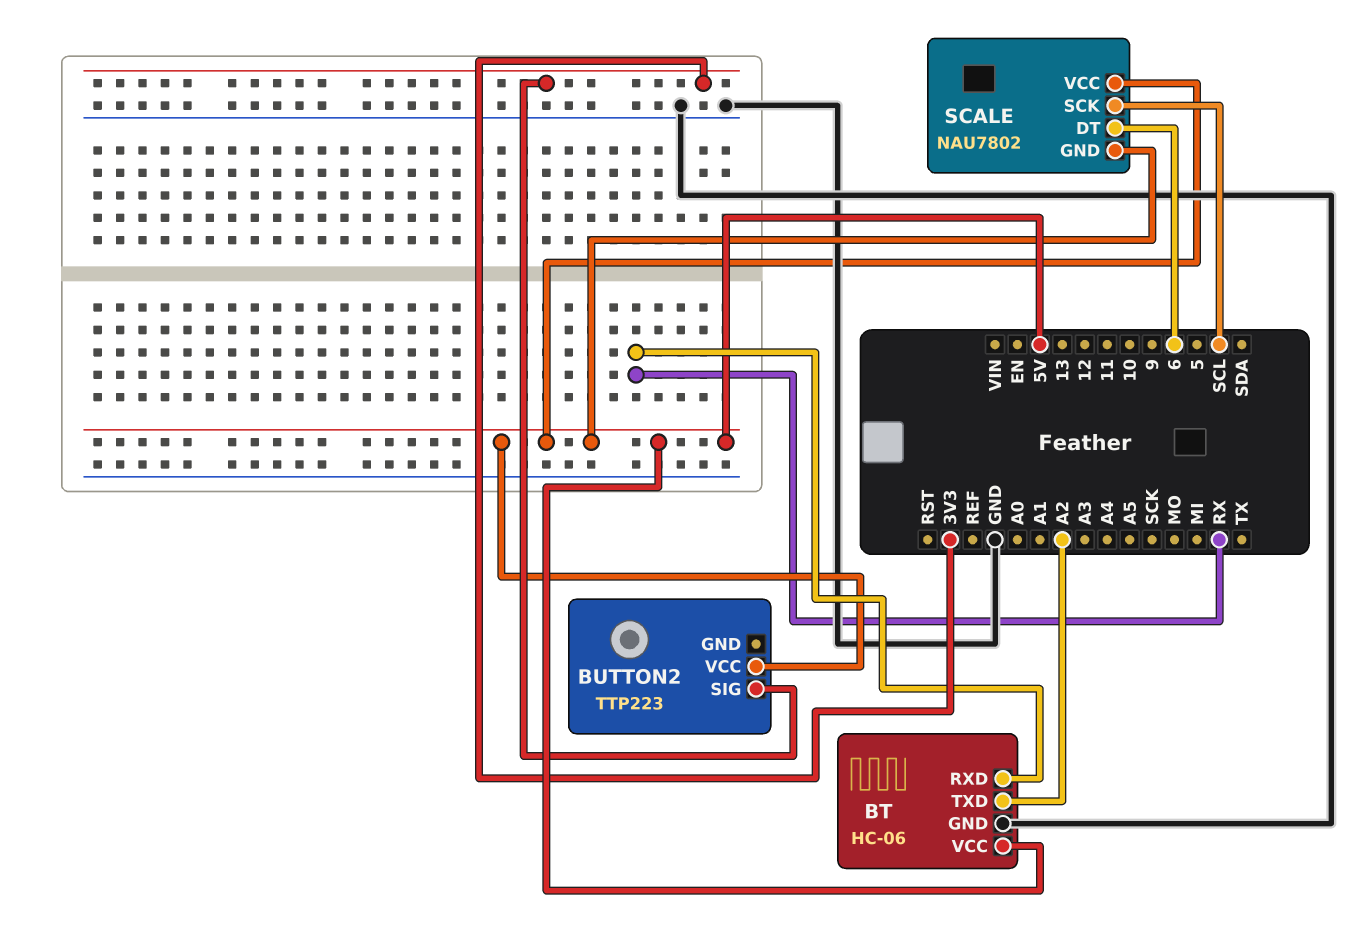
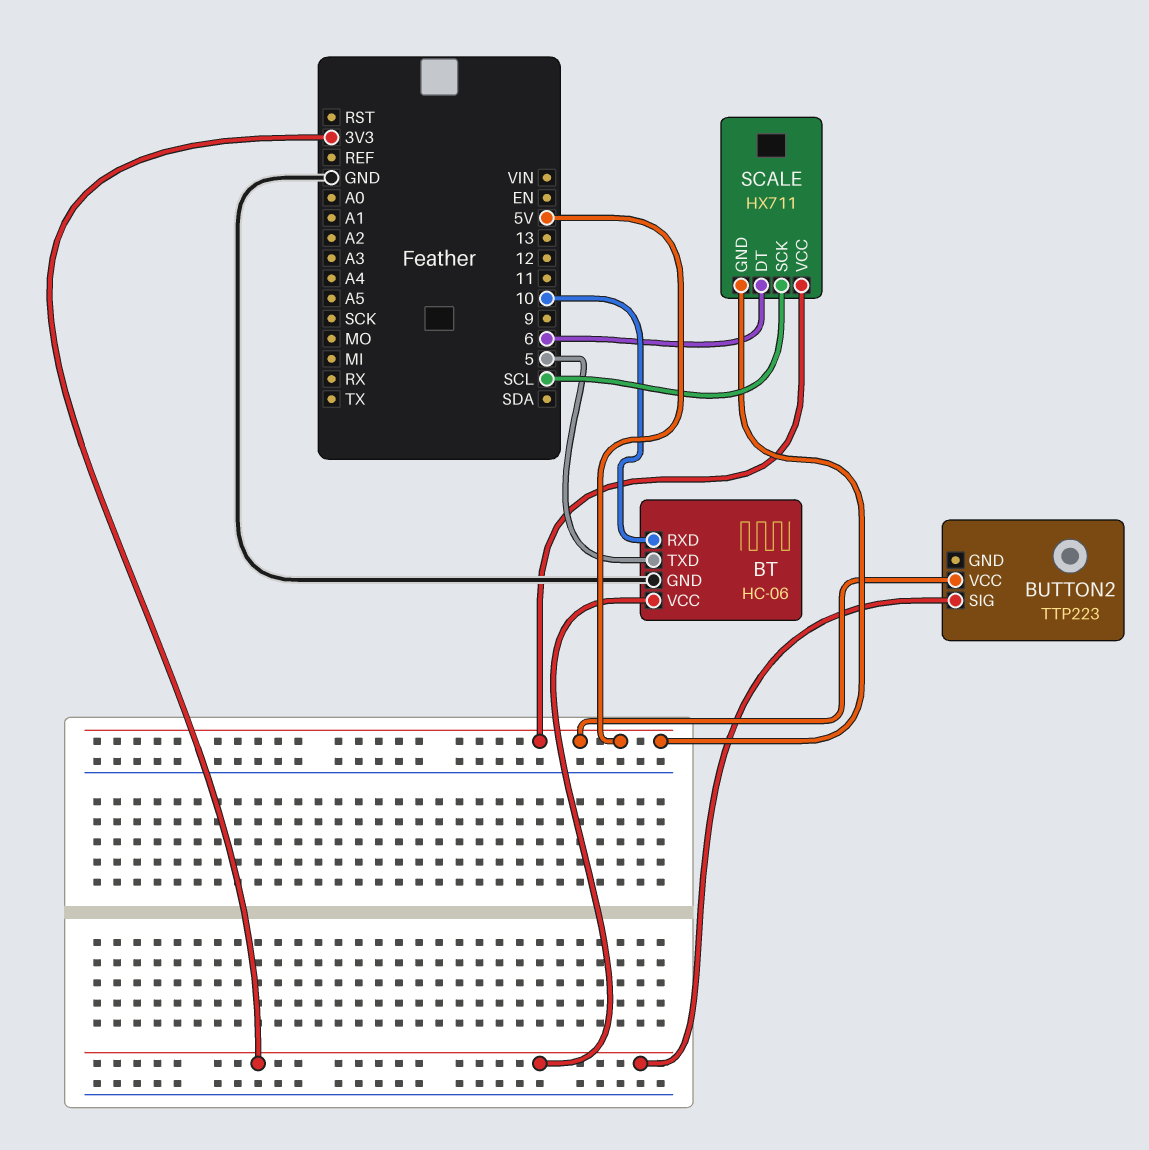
BT pin RXD: RX -> 10
BT pin TXD: A2 -> 5
BT pin VCC: 5V -> 3V3
SCALE: NAU7802 -> HX711

